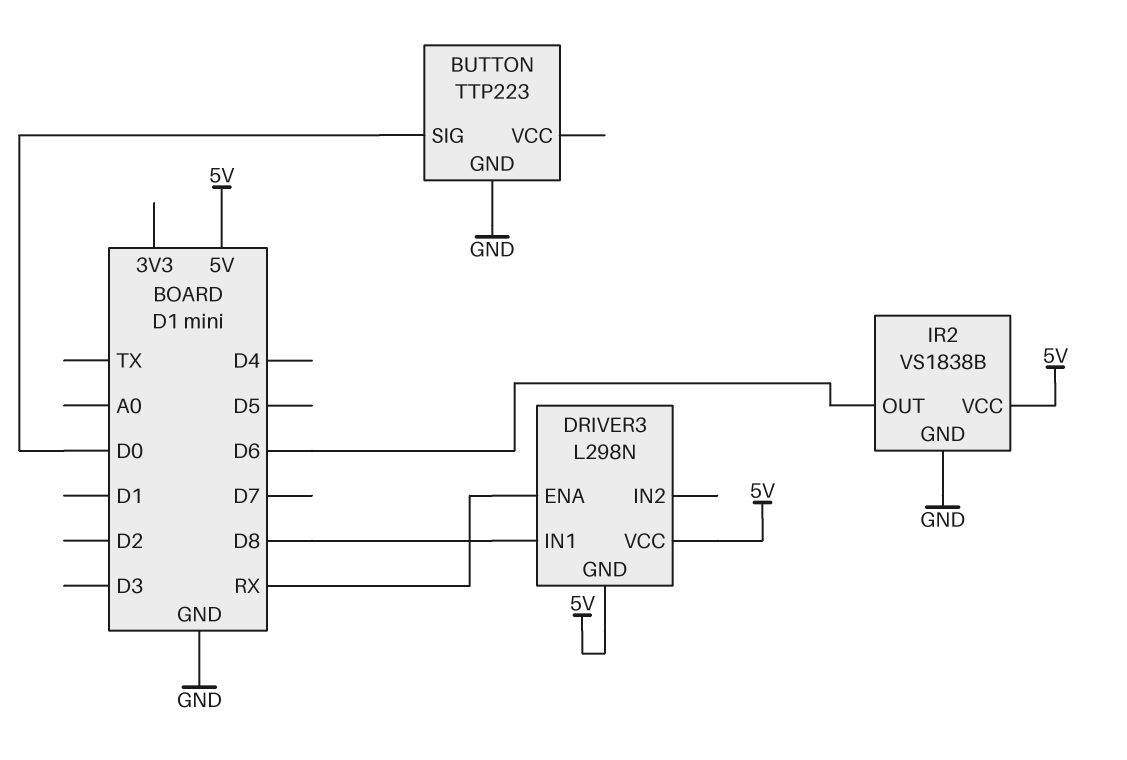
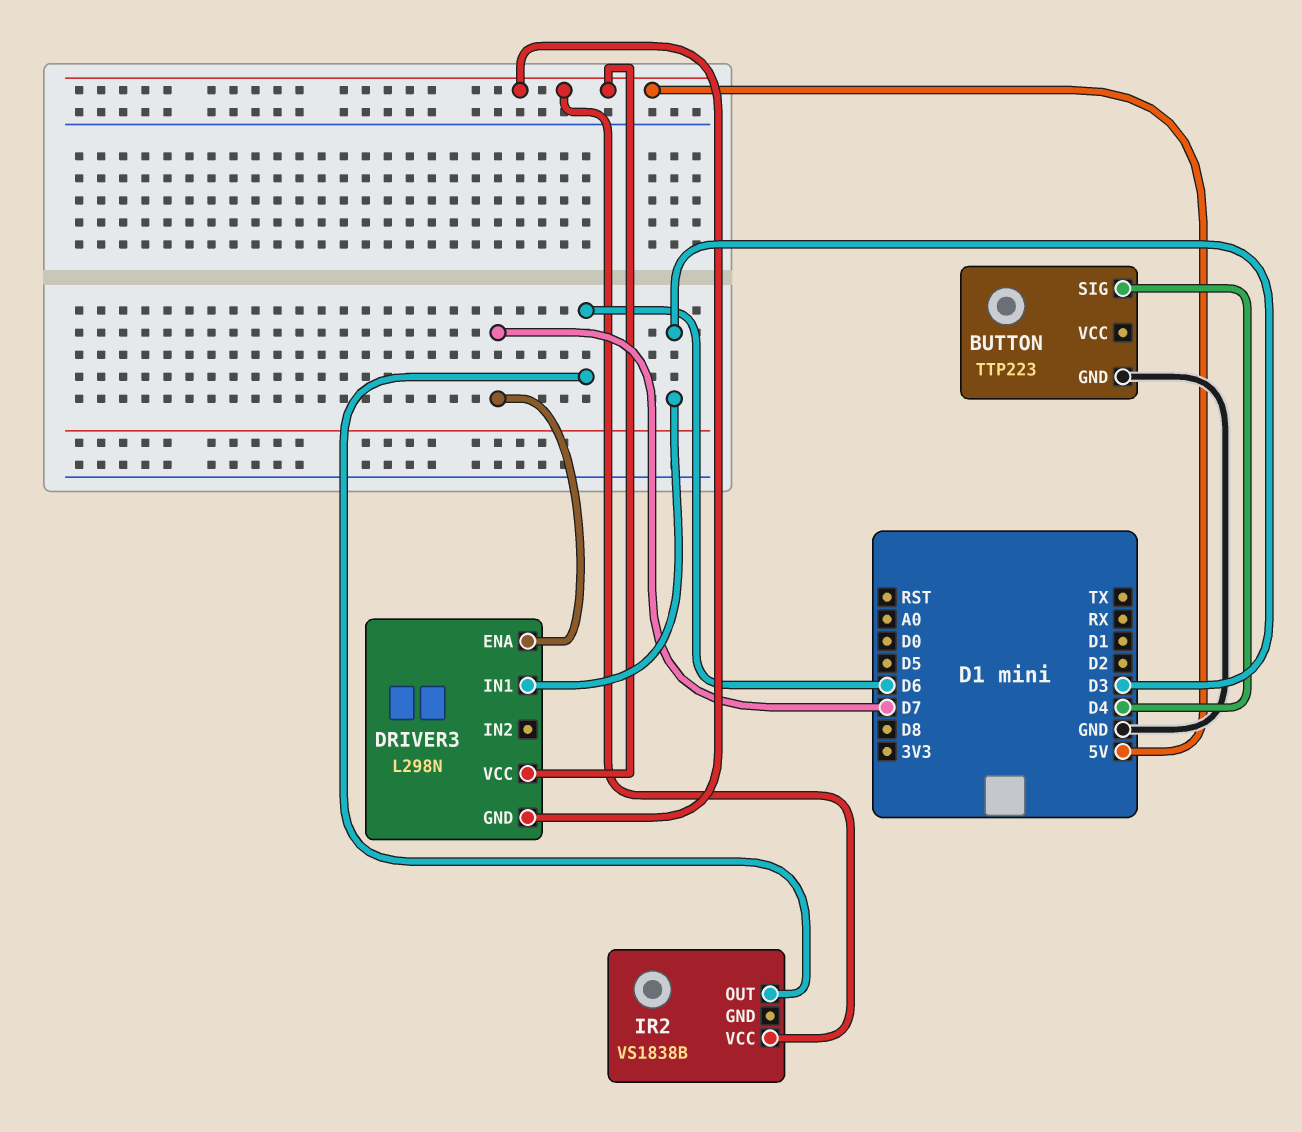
BUTTON pin SIG: D0 -> D4
DRIVER3 pin ENA: RX -> D7
DRIVER3 pin IN1: D8 -> D3
IR2 pin GND: GND -> none

